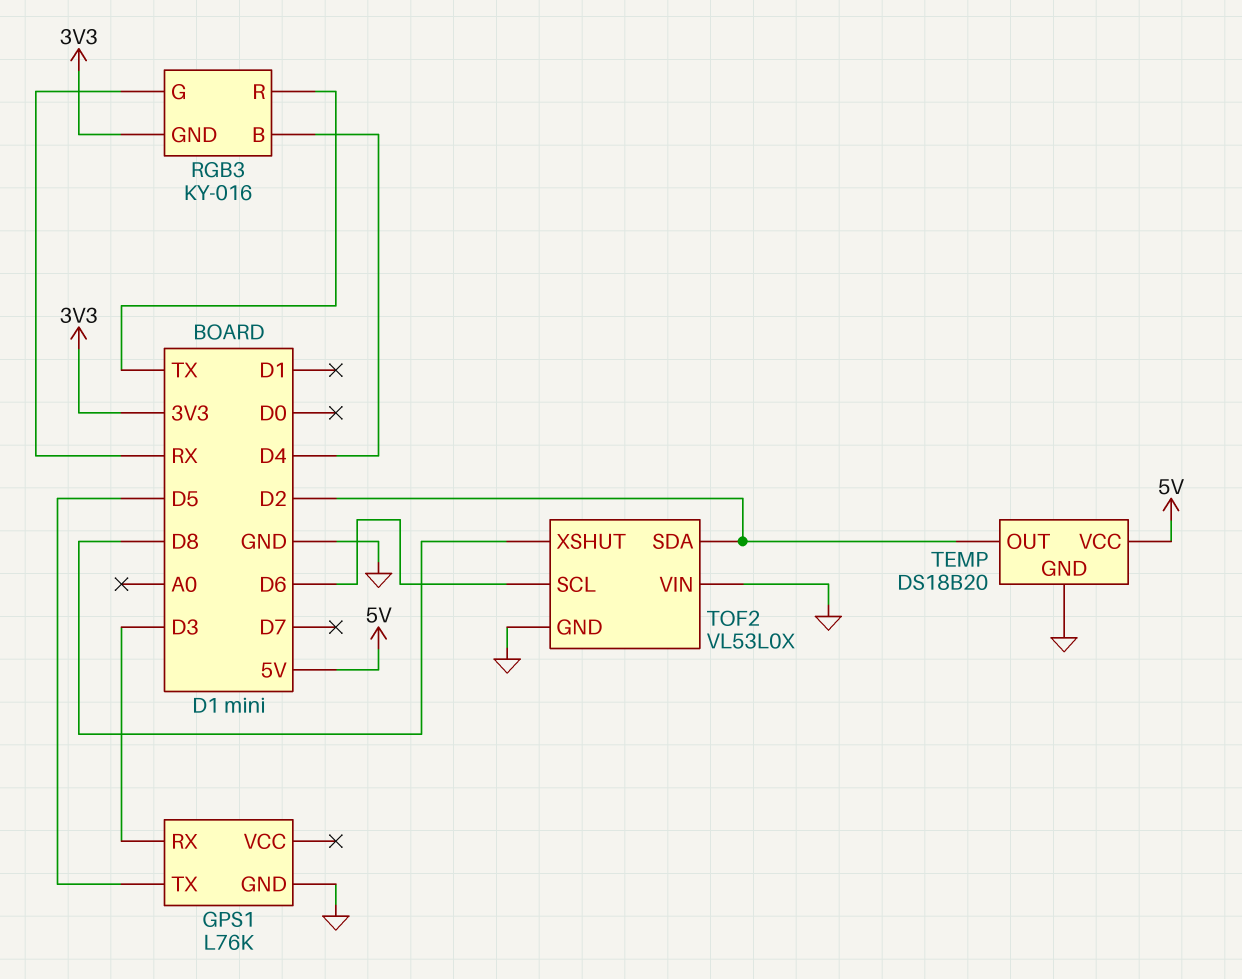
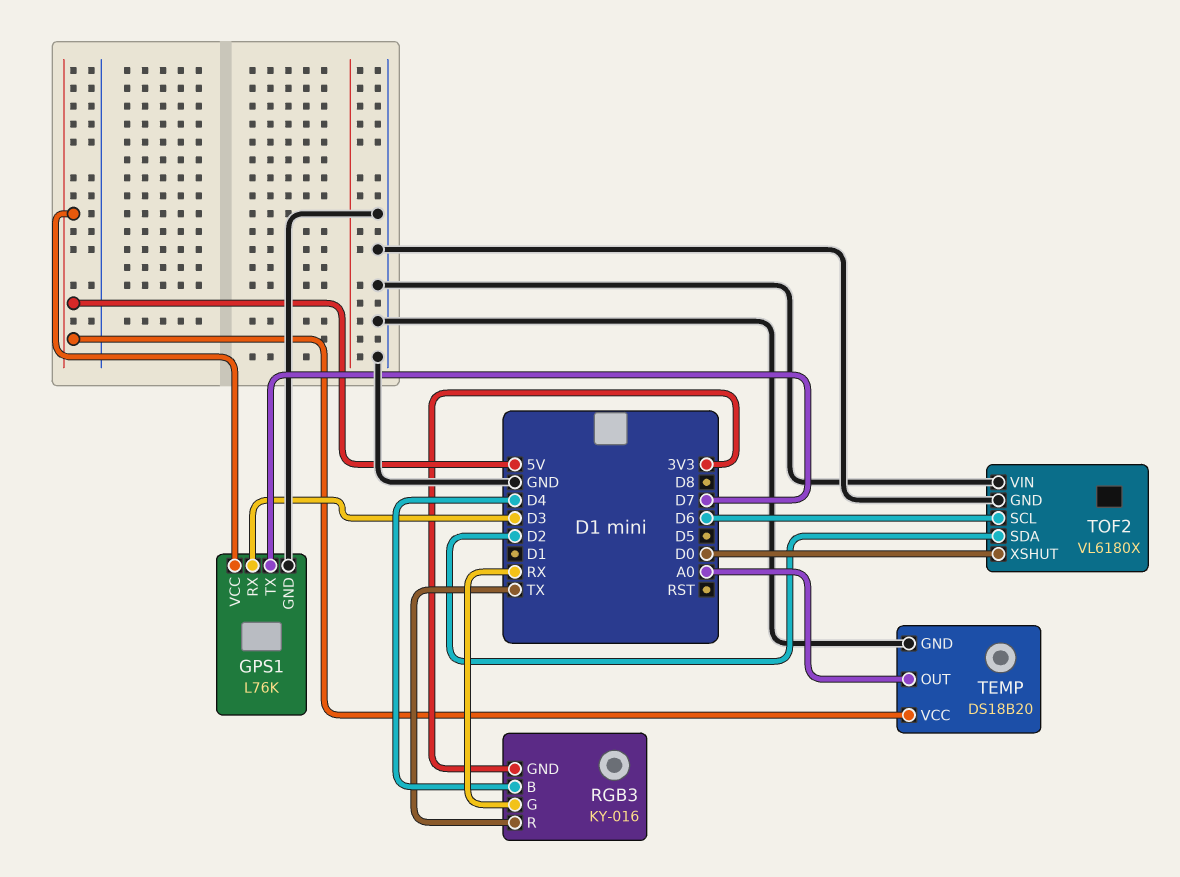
GPS1 pin TX: D5 -> D7
GPS1 pin VCC: none -> 5V
TEMP pin OUT: D2 -> A0
TOF2: VL53L0X -> VL6180X
TOF2 pin XSHUT: D8 -> D0

